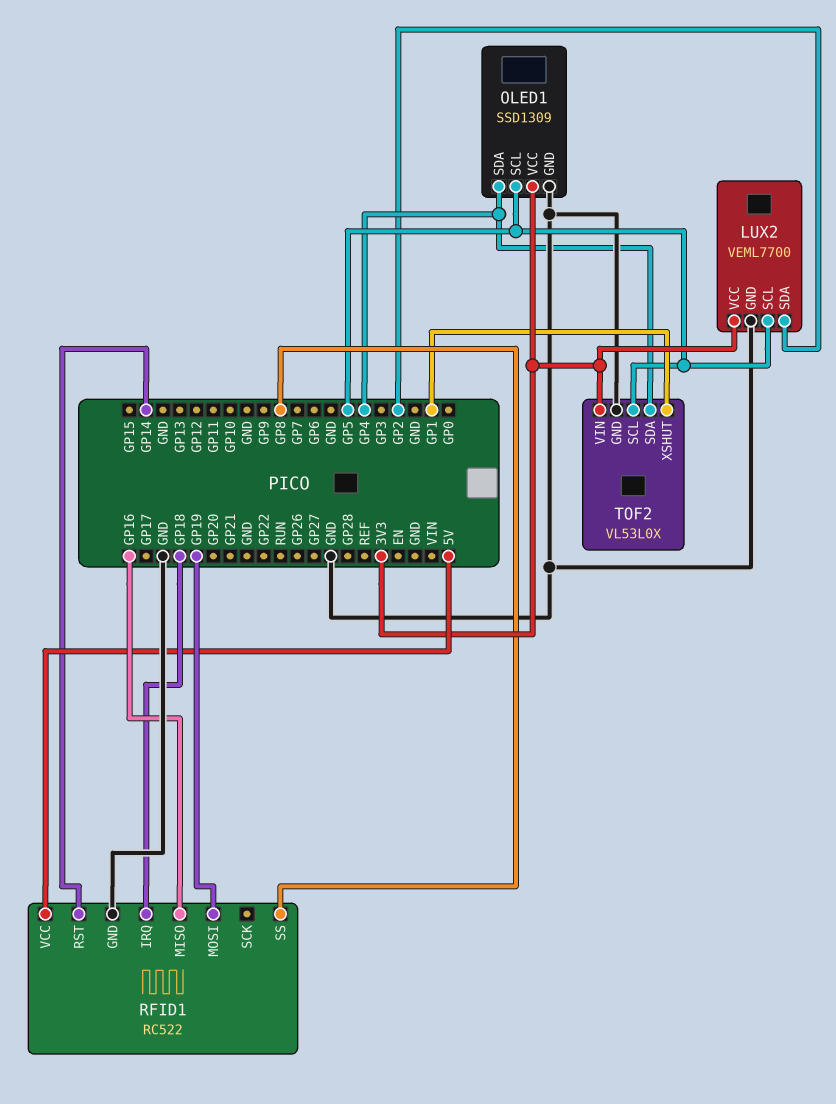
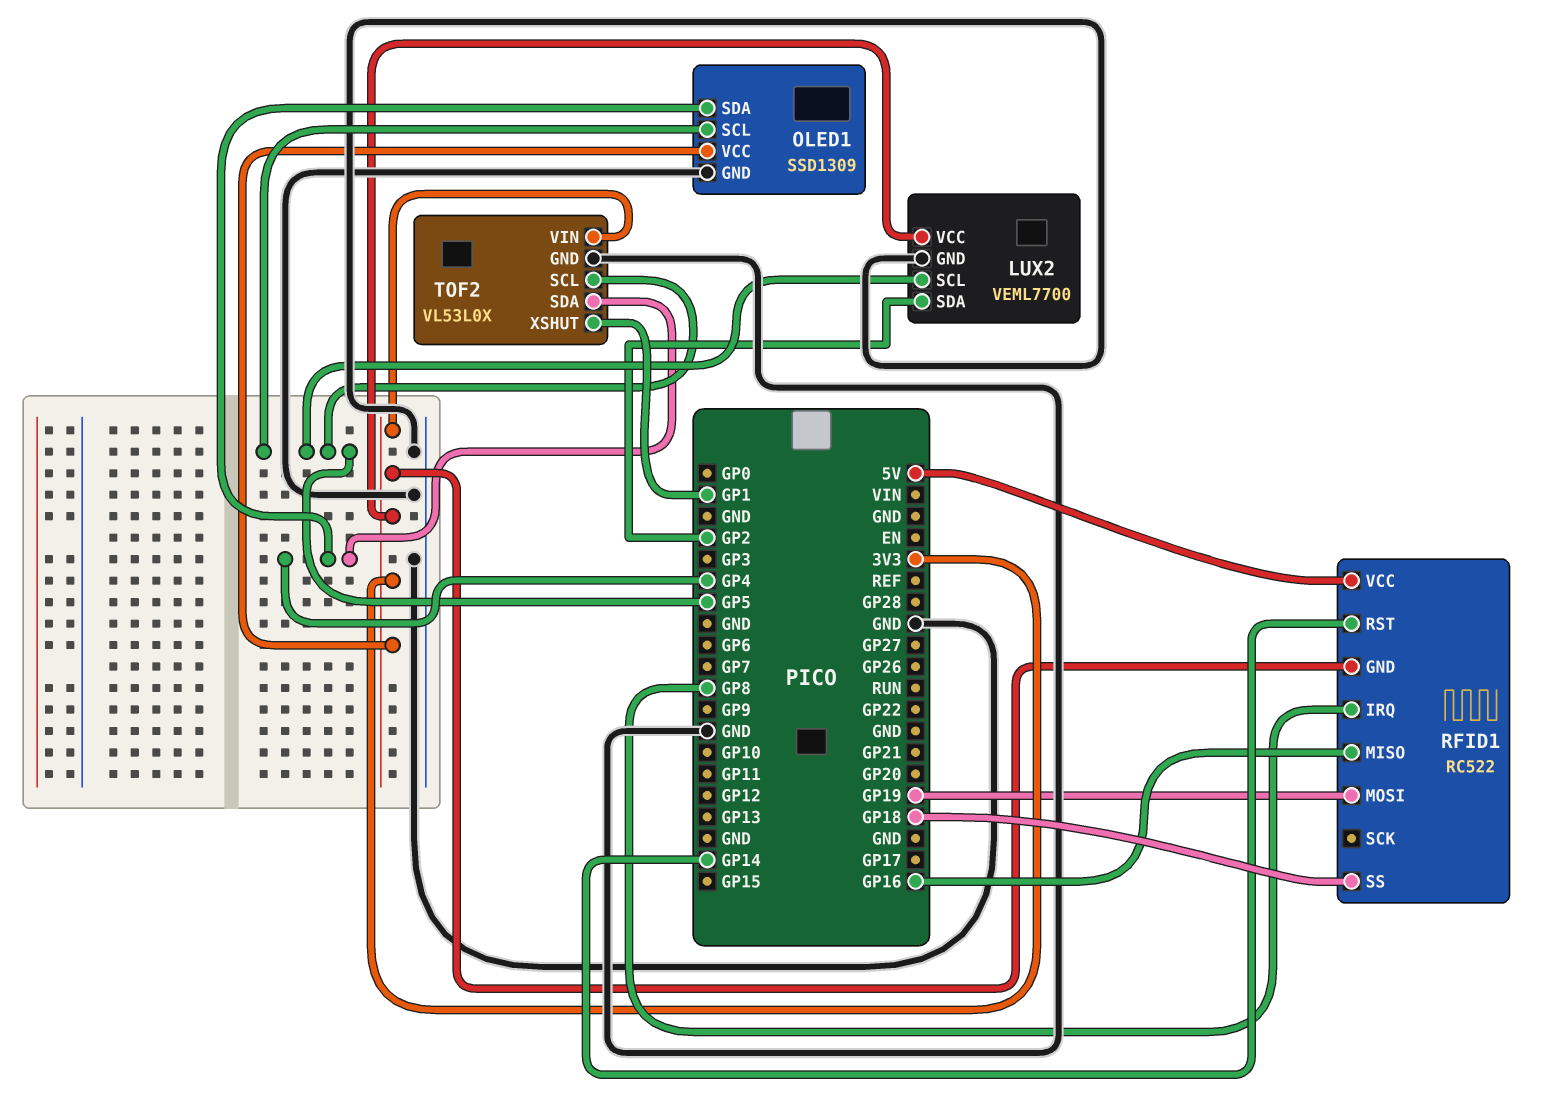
RFID1 pin GND: GND -> 3V3
RFID1 pin IRQ: GP18 -> GP8
RFID1 pin SS: GP8 -> GP18

